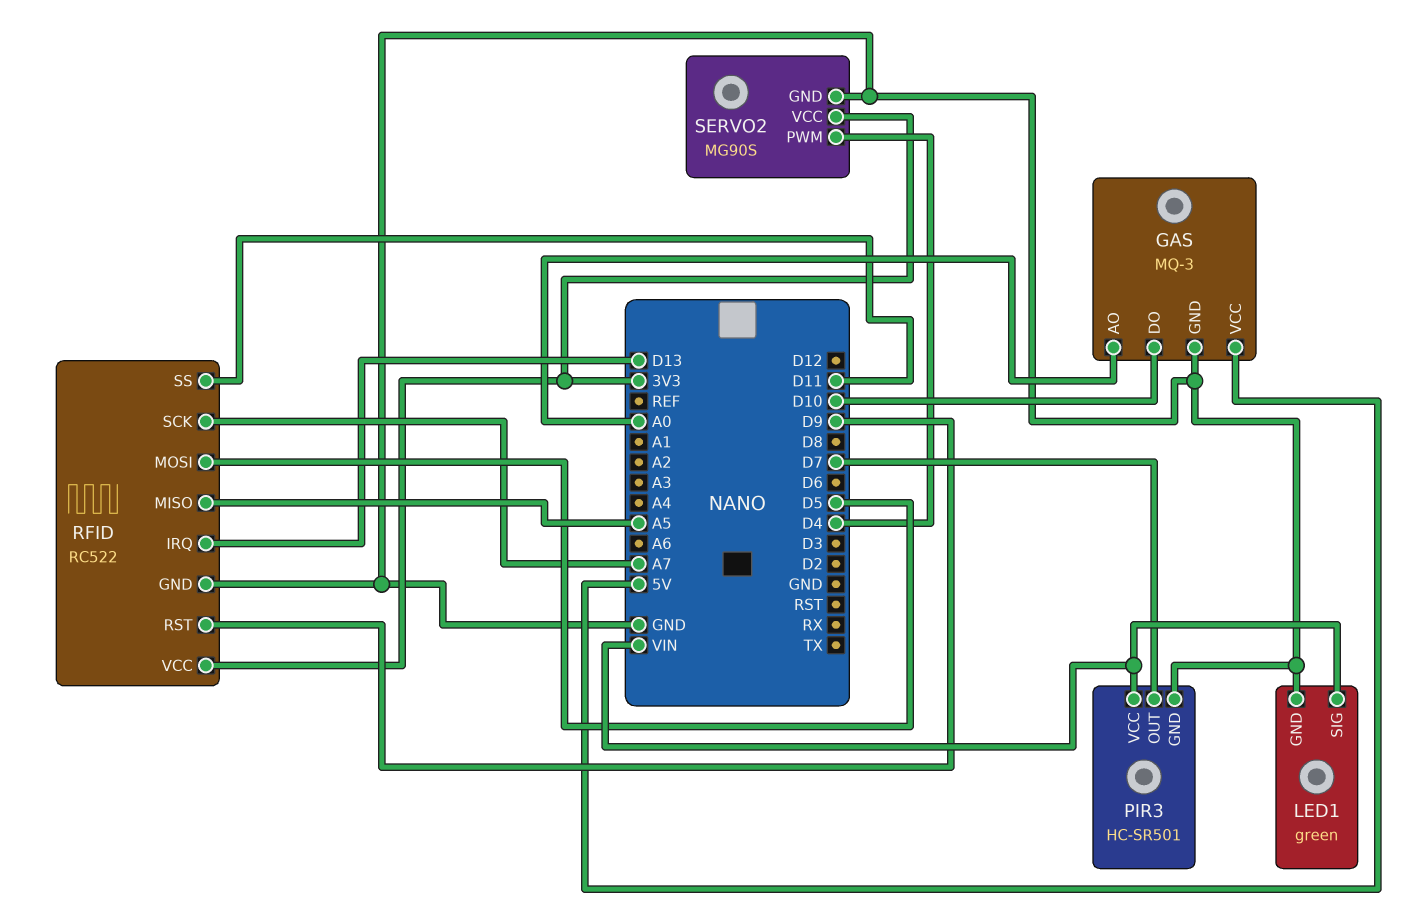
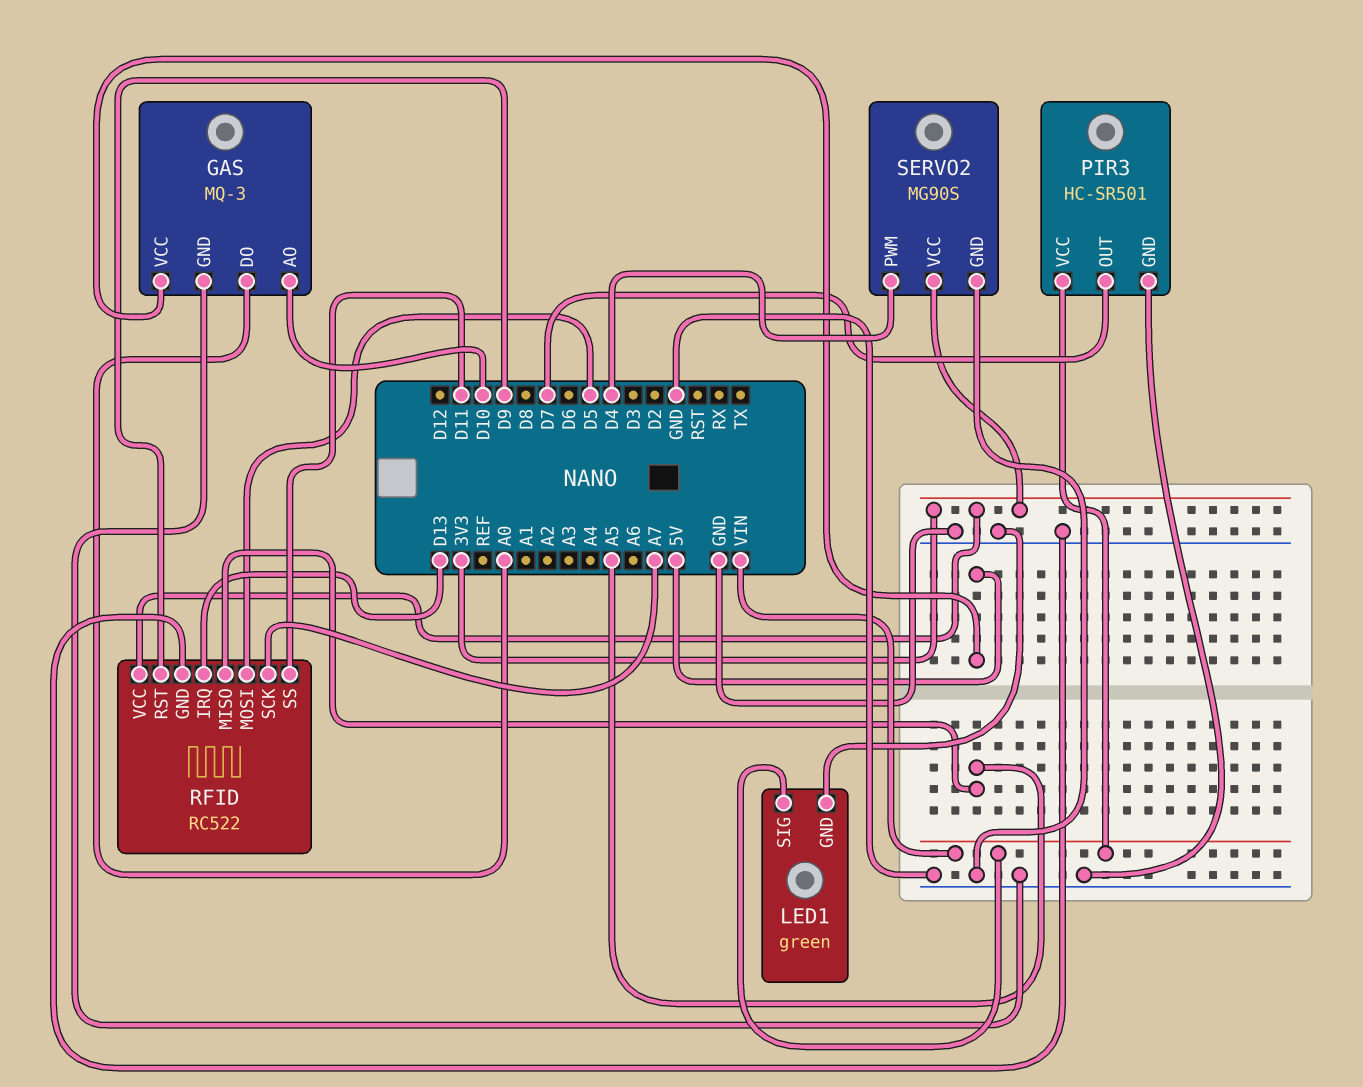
GAS pin AO: A0 -> D10
GAS pin DO: D10 -> A0

